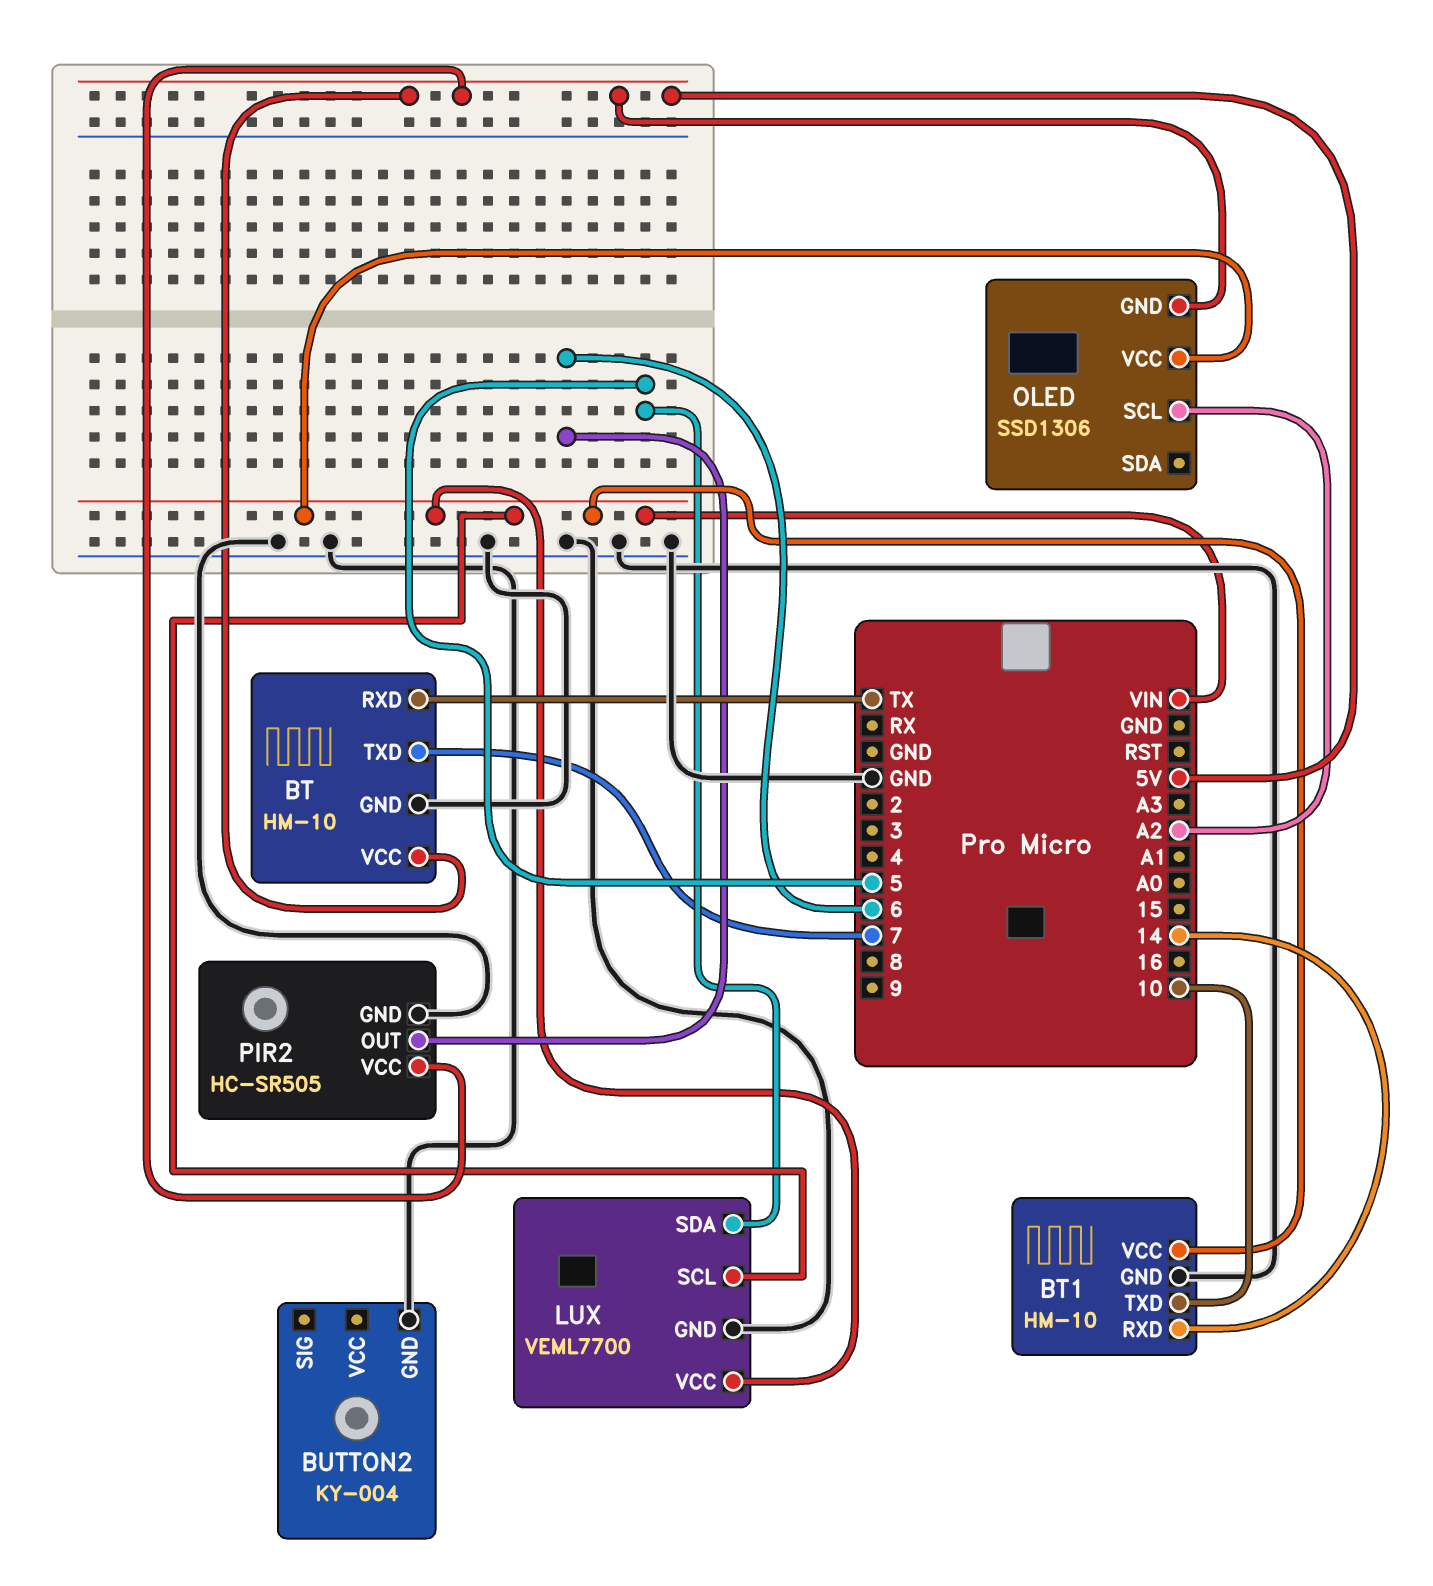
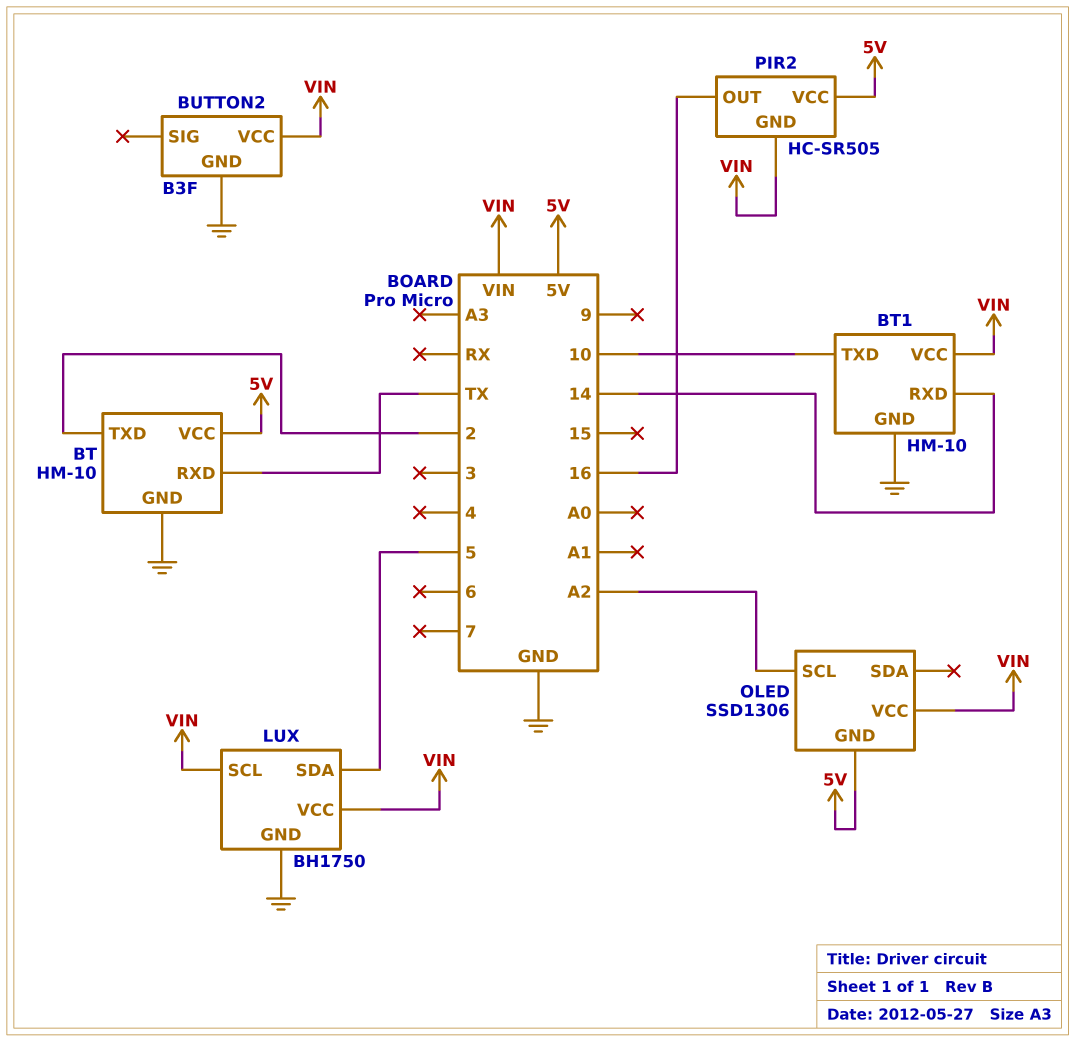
BT pin TXD: 7 -> 2
BUTTON2: KY-004 -> B3F
BUTTON2 pin VCC: none -> VIN
LUX: VEML7700 -> BH1750
PIR2 pin GND: GND -> VIN
PIR2 pin OUT: 6 -> 16

